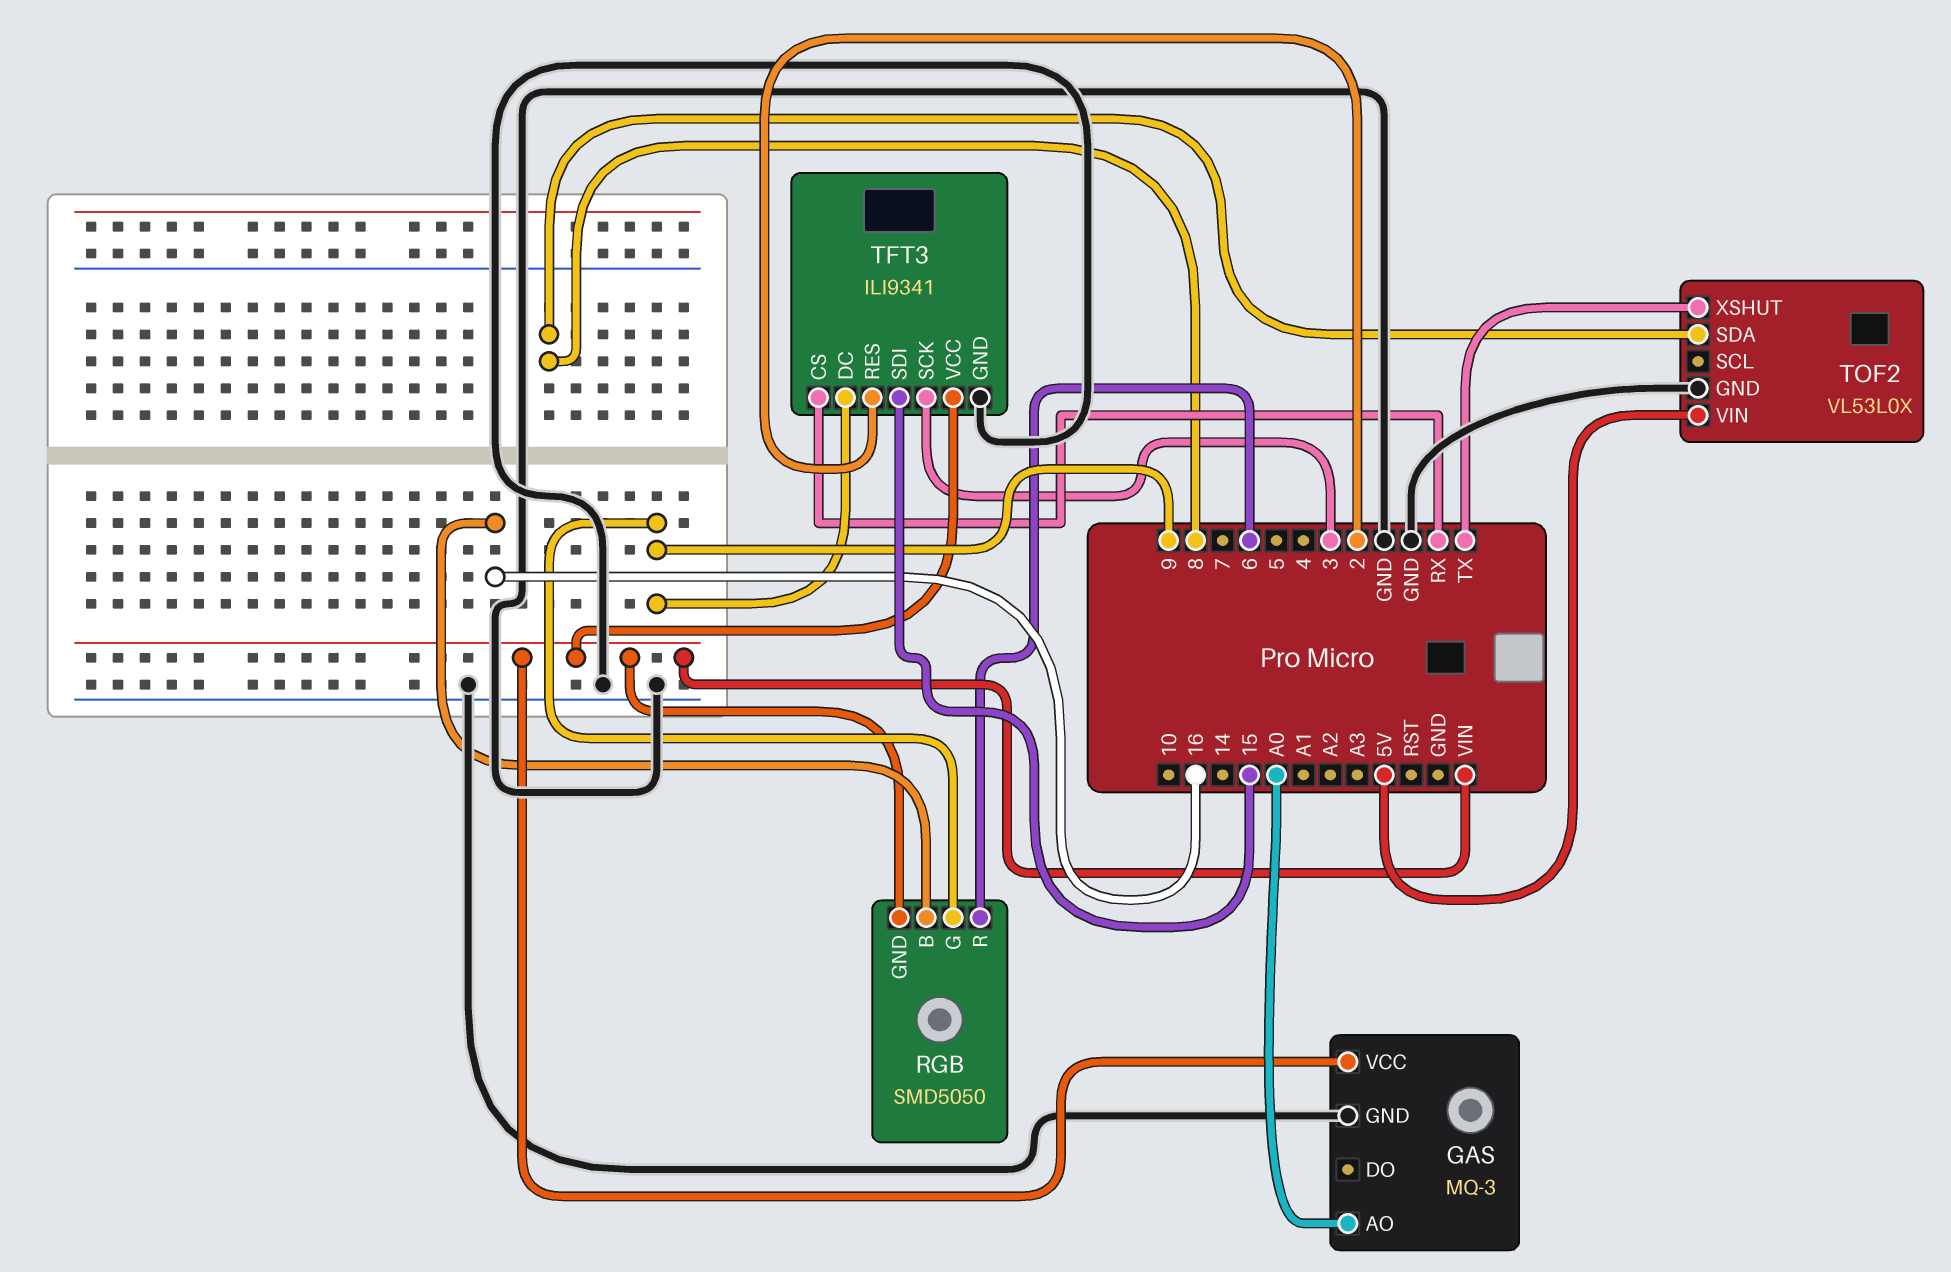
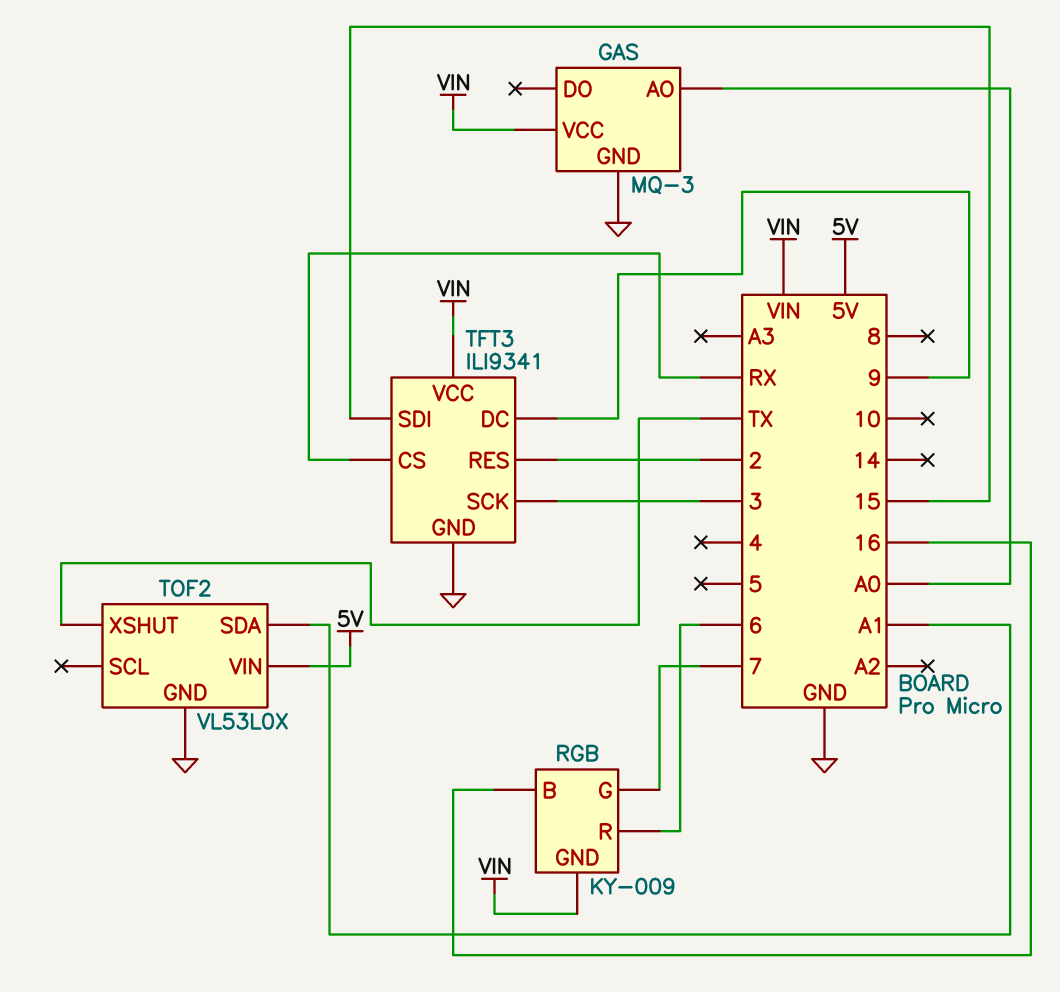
RGB: SMD5050 -> KY-009
RGB pin G: 9 -> 7
TOF2 pin SDA: 8 -> A1

